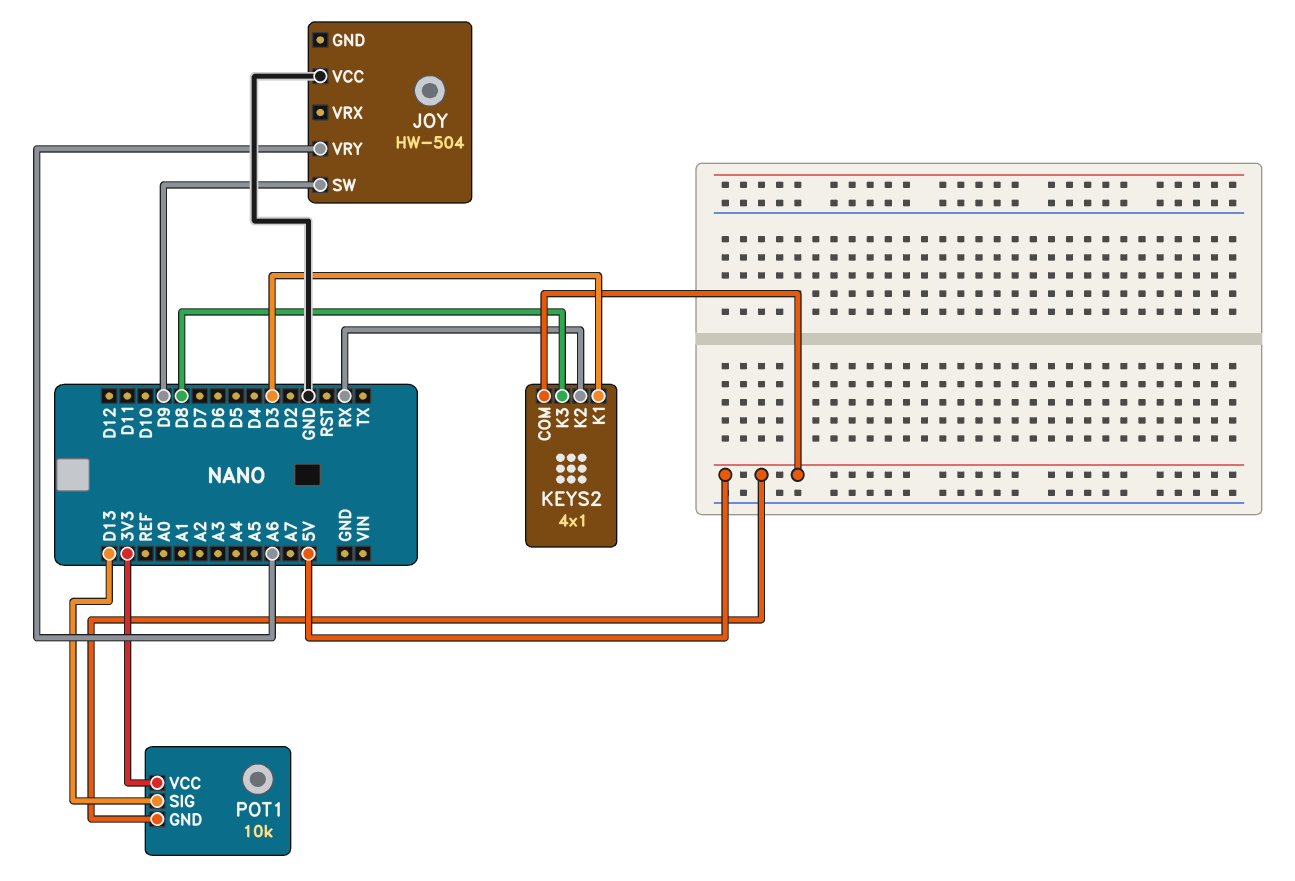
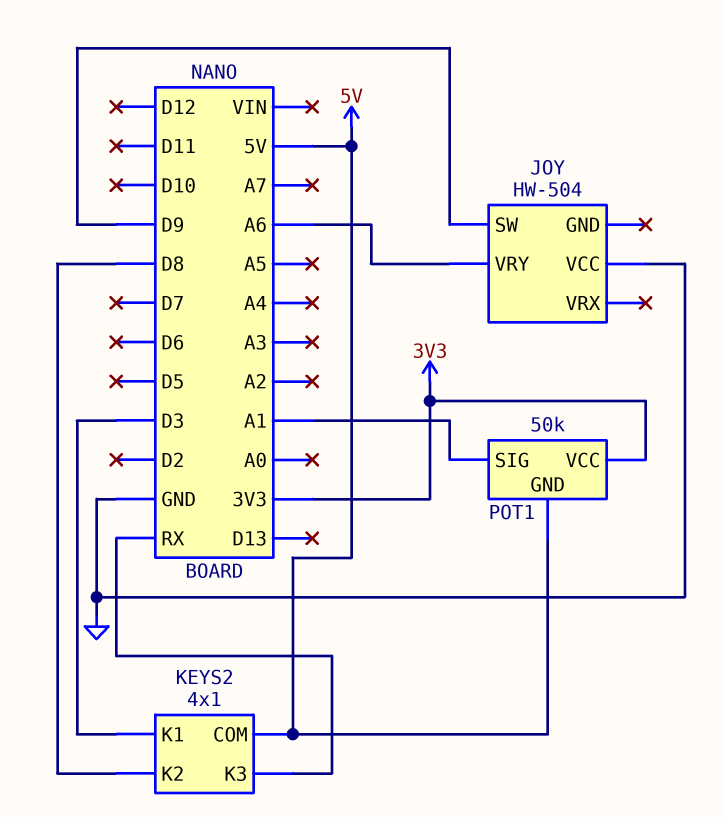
KEYS2 pin K2: RX -> D8
KEYS2 pin K3: D8 -> RX
POT1: 10k -> 50k
POT1 pin SIG: D13 -> A1

